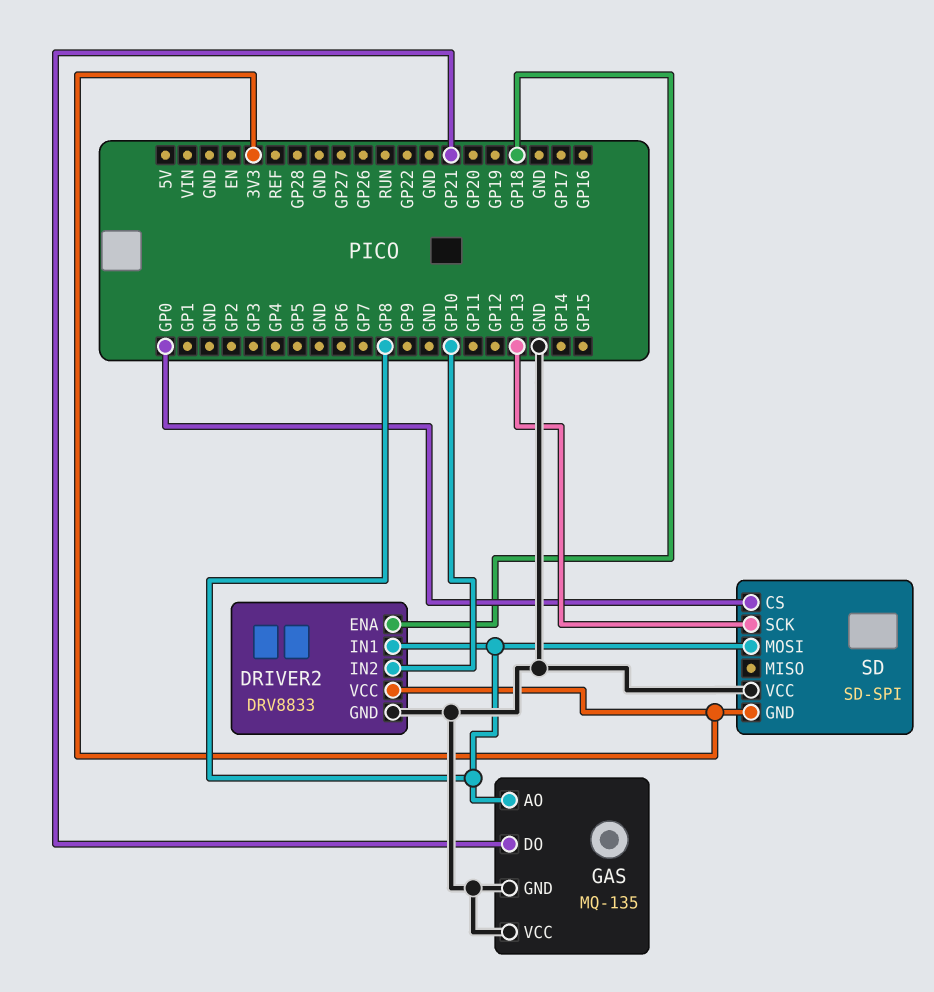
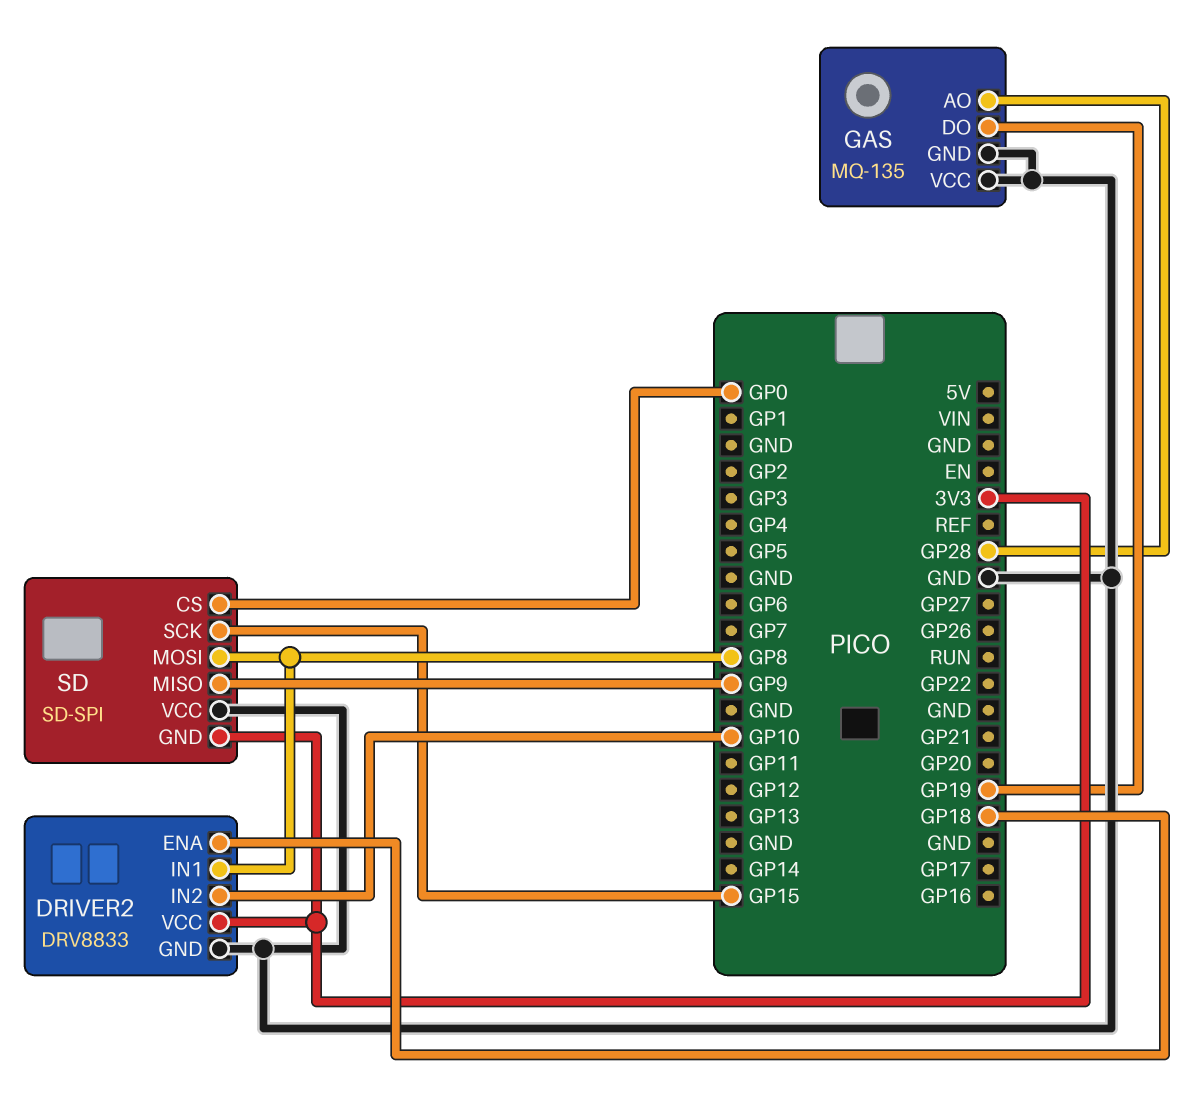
GAS pin AO: GP8 -> GP28
GAS pin DO: GP21 -> GP19
SD pin MISO: none -> GP9
SD pin SCK: GP13 -> GP15

